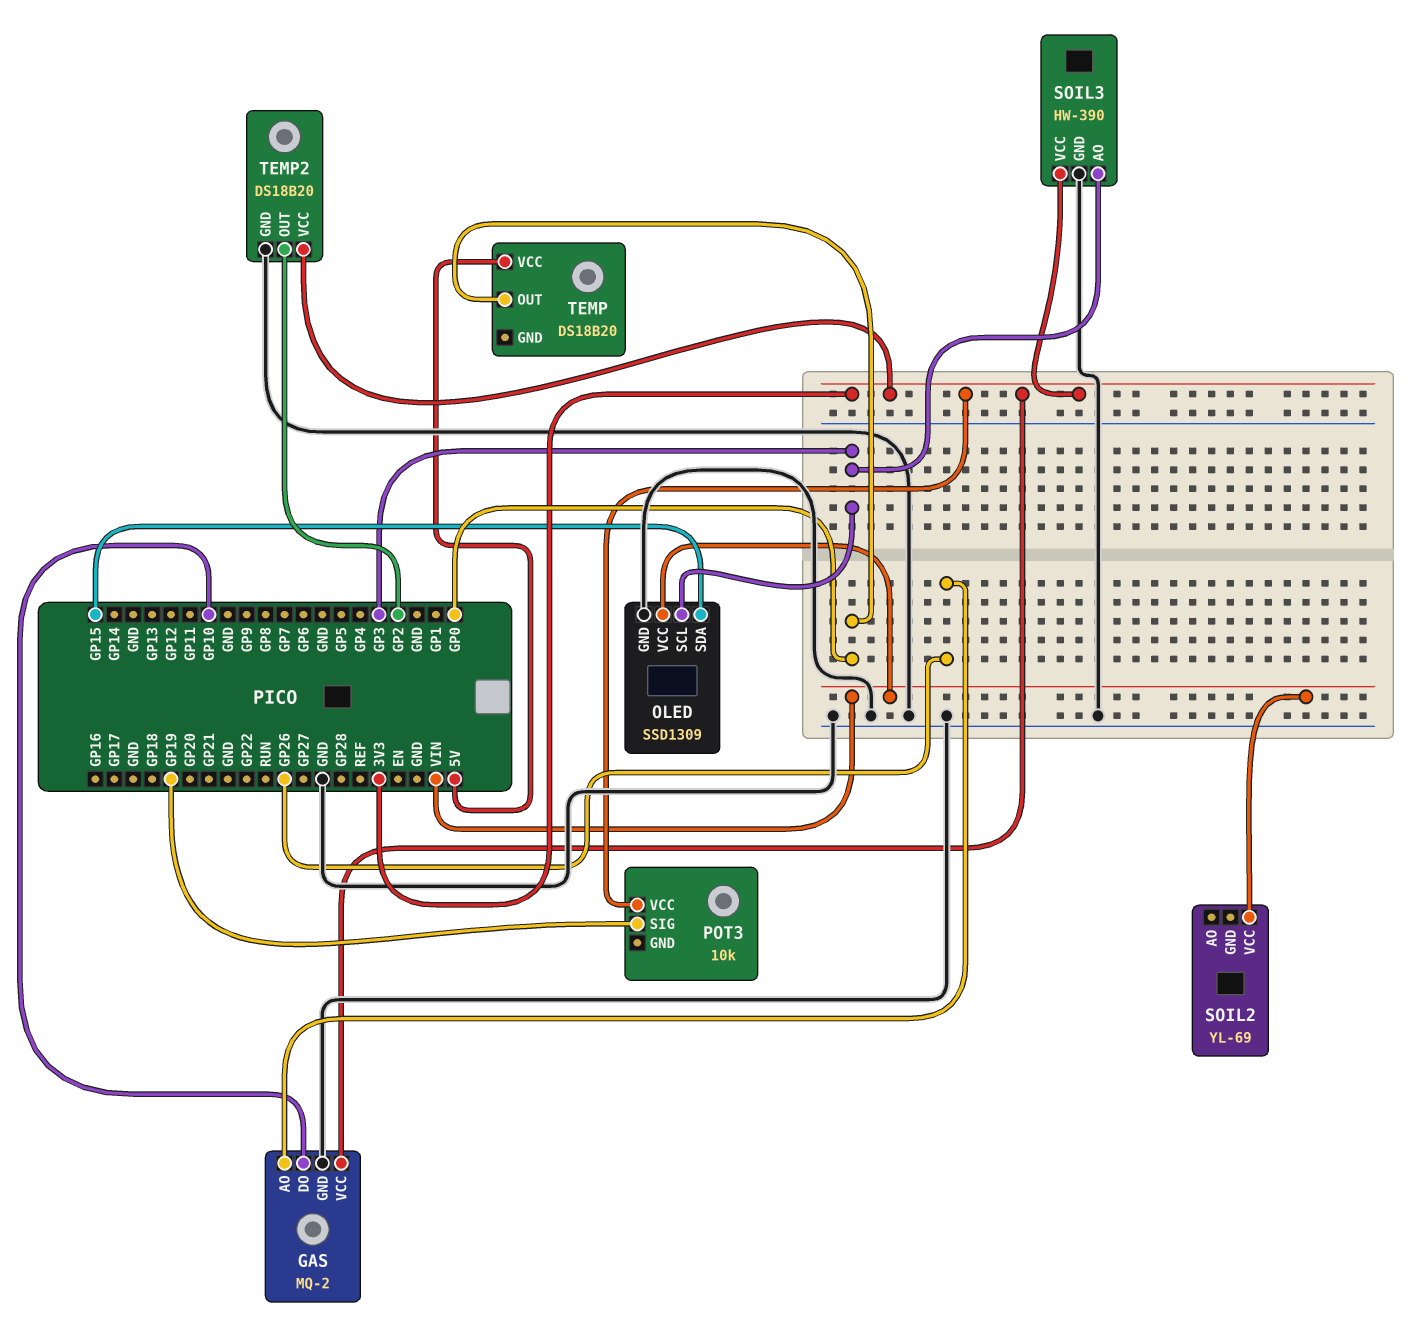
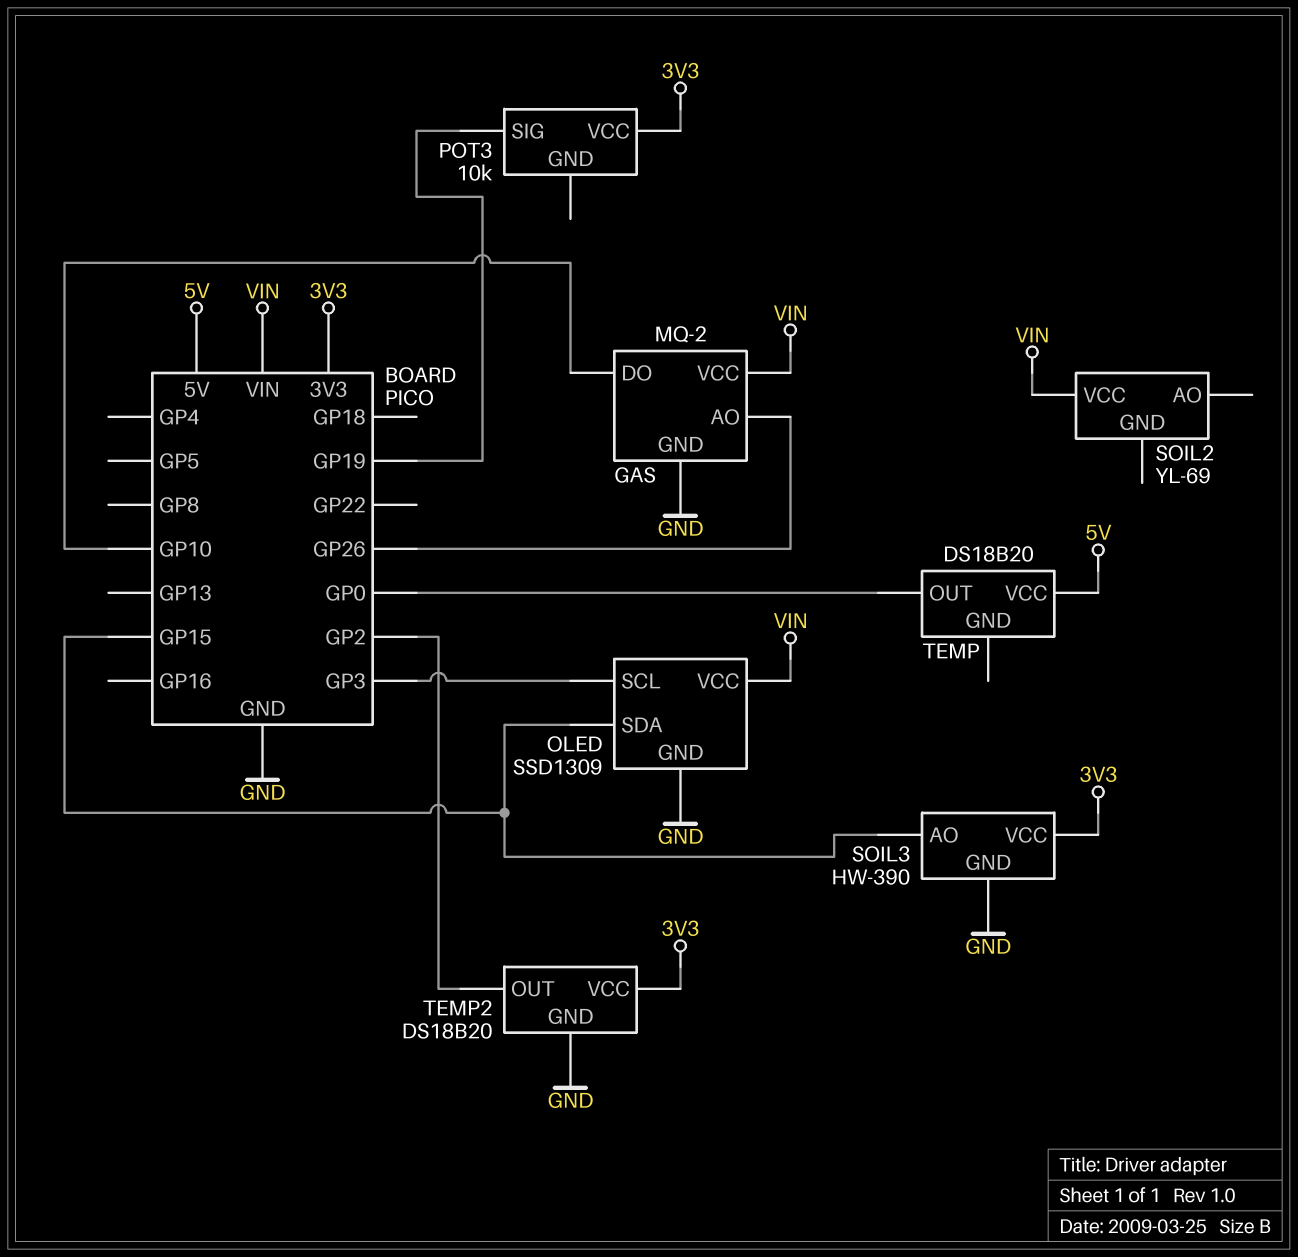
GAS pin VCC: 3V3 -> VIN
SOIL3 pin AO: GP3 -> GP15

